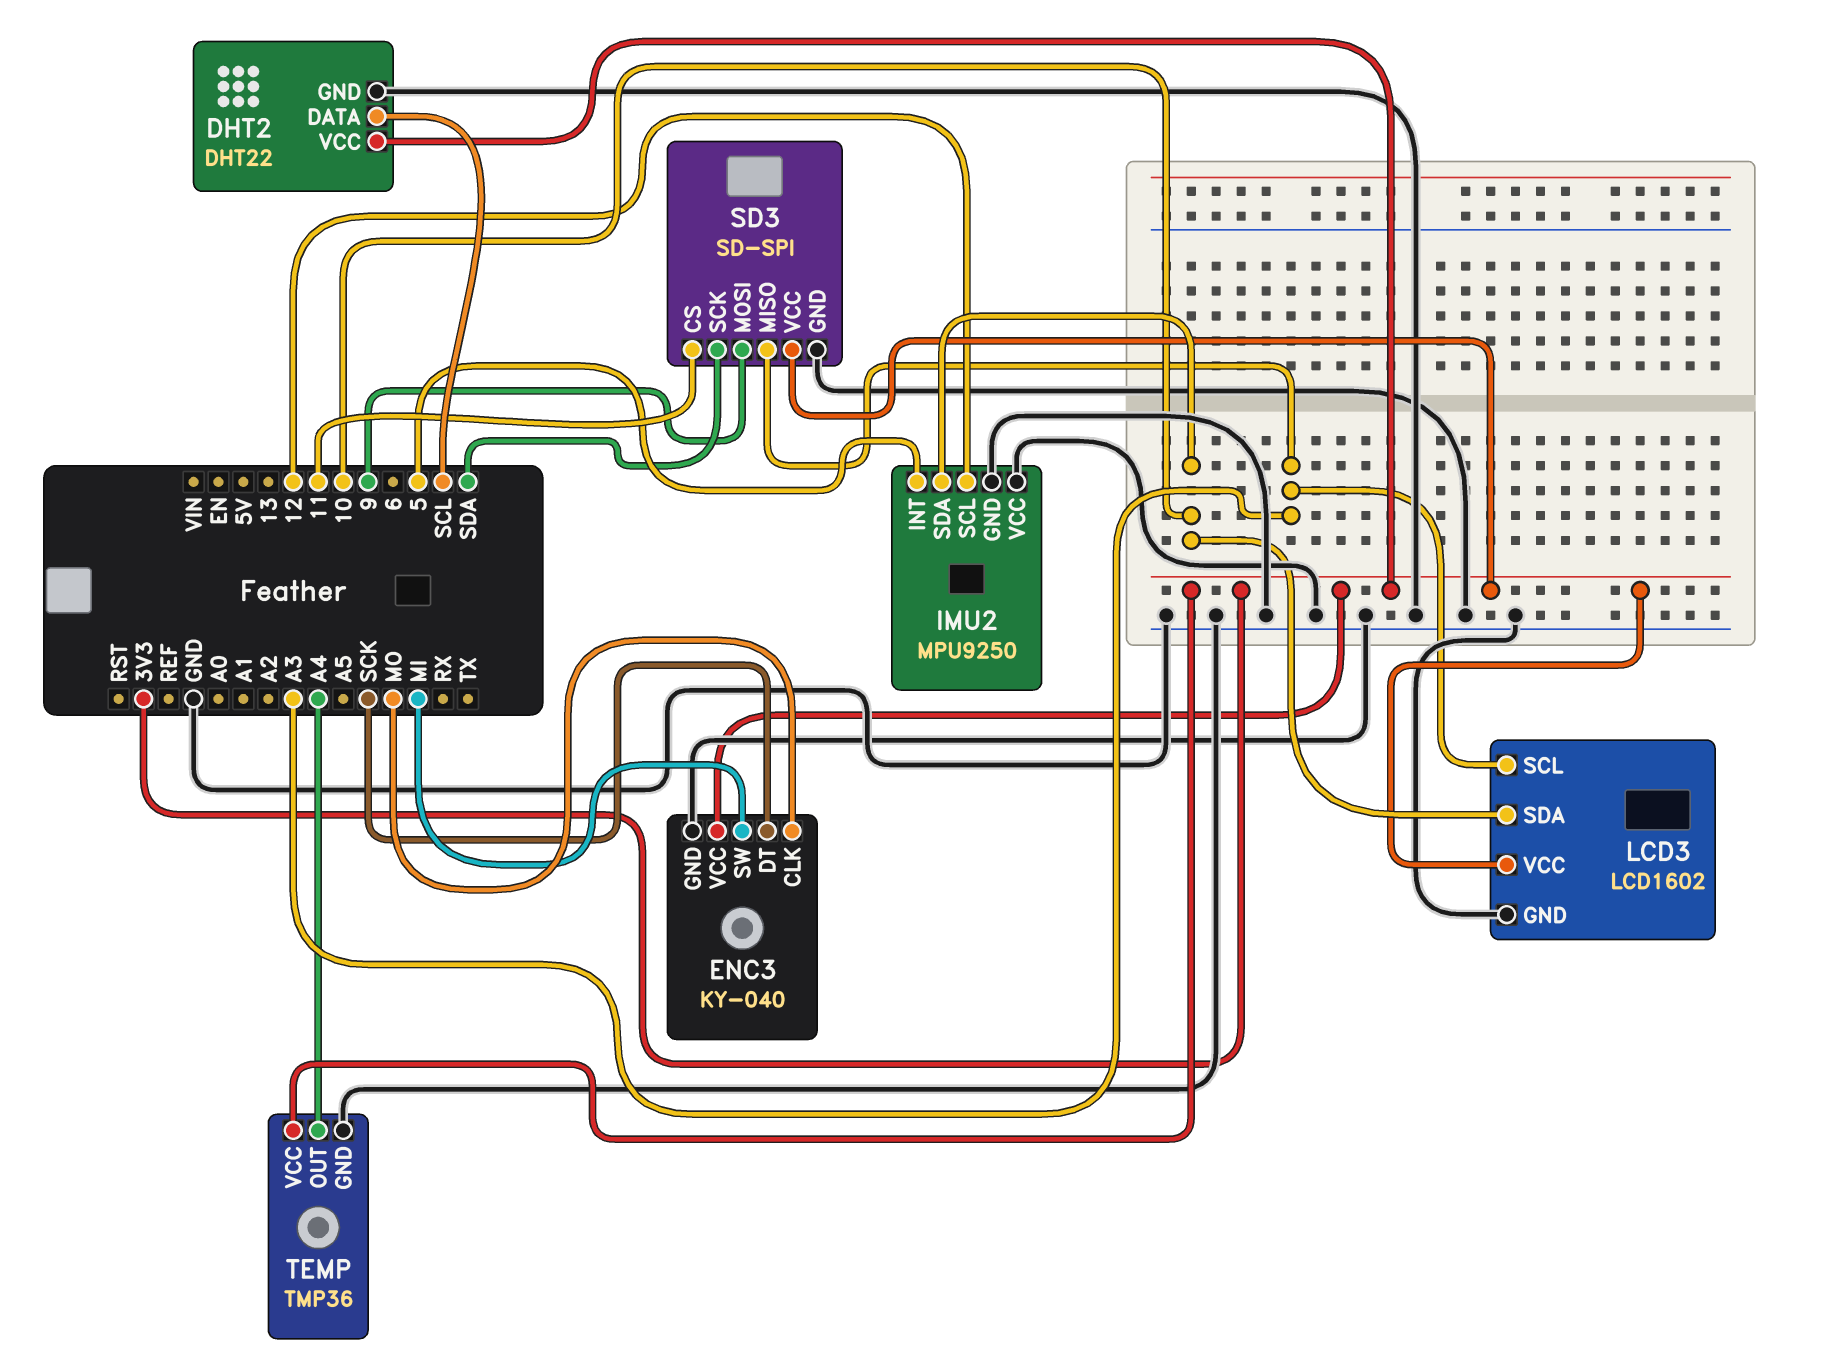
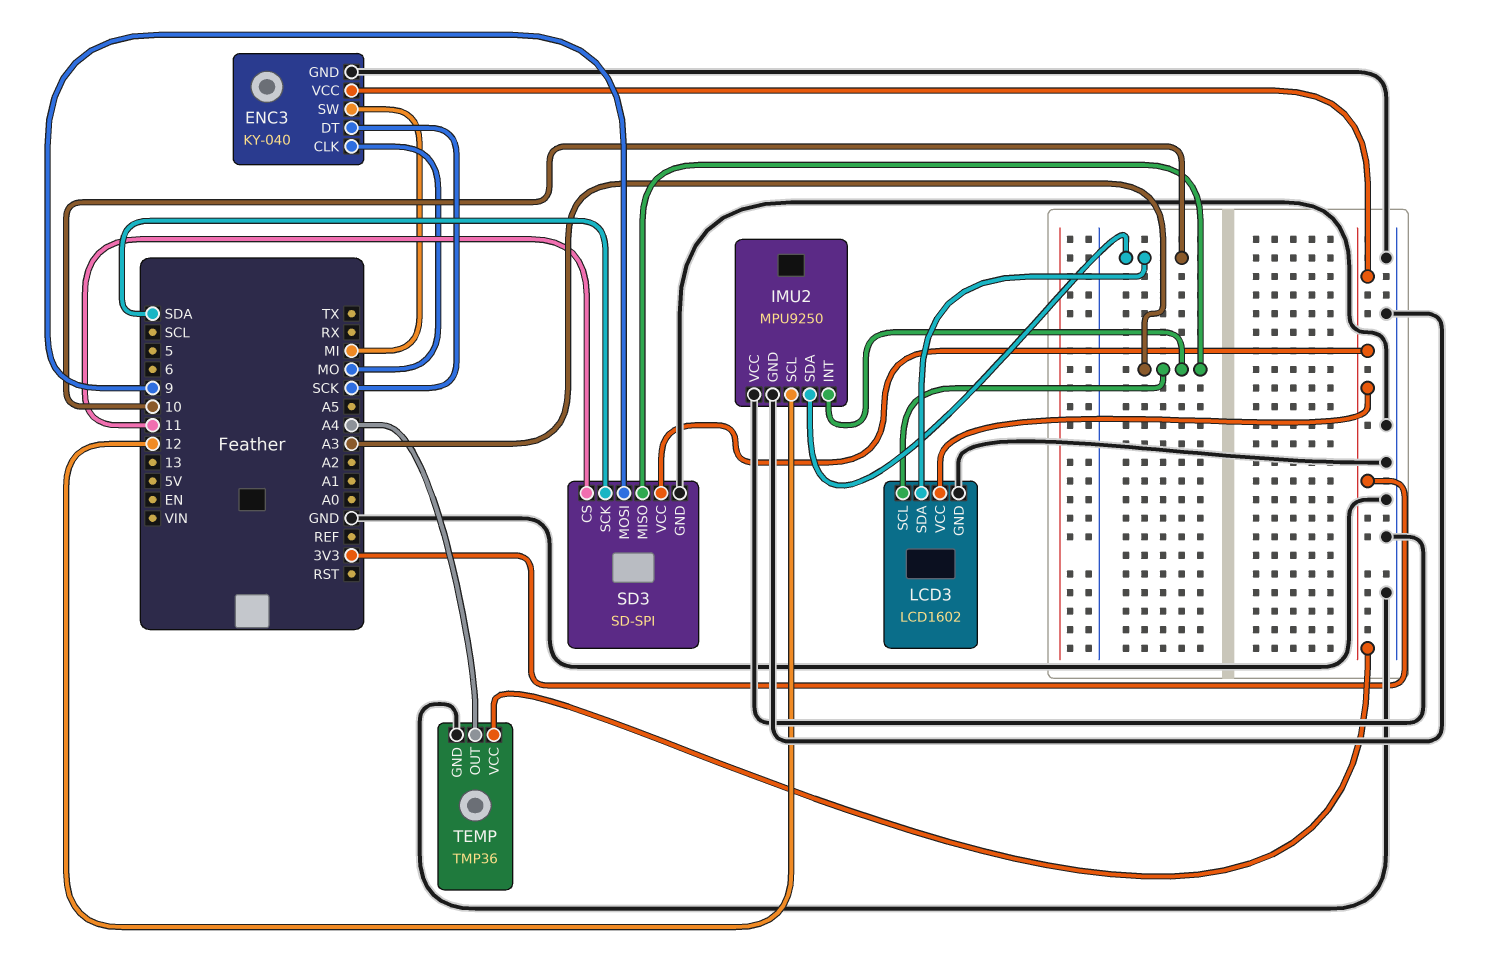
DHT2: DHT22 -> none
DHT2 pin DATA: SCL -> none
DHT2 pin GND: GND -> none
DHT2 pin VCC: 3V3 -> none
IMU2 pin INT: 5 -> A3

